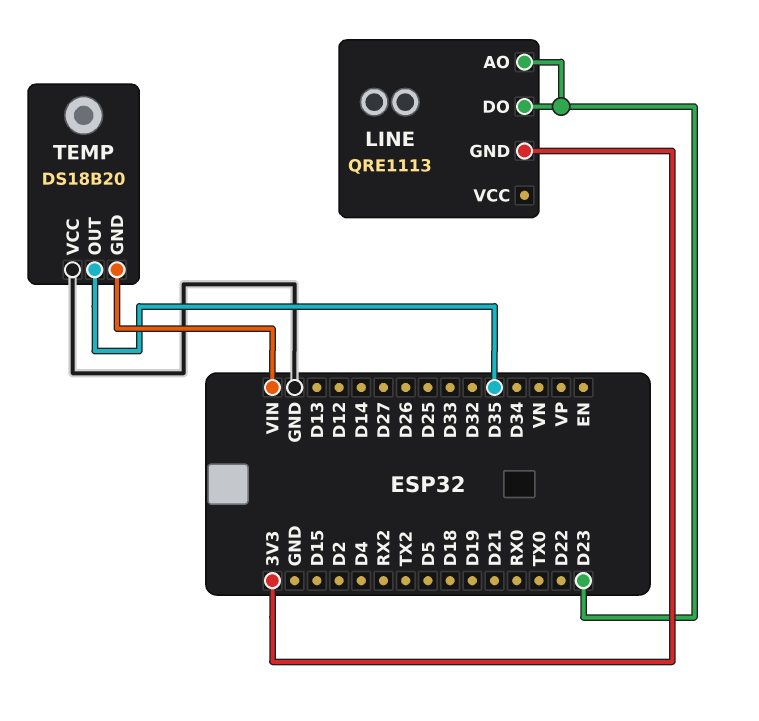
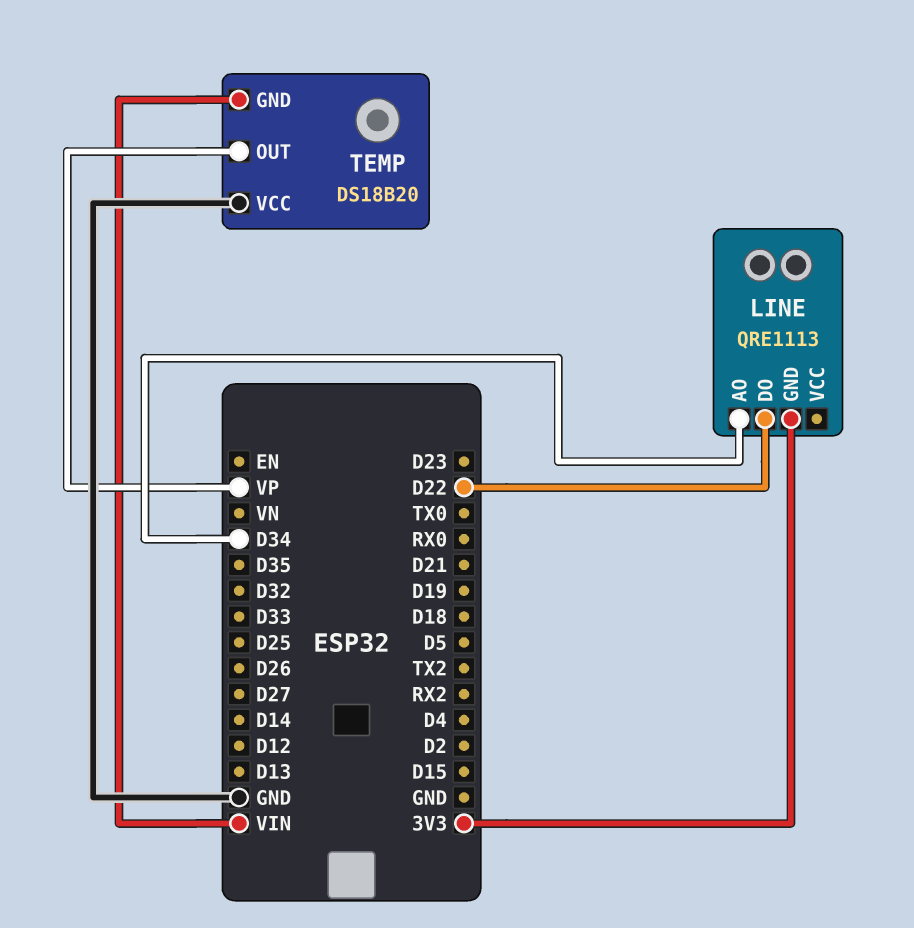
LINE pin AO: D23 -> D34
LINE pin DO: D23 -> D22
TEMP pin OUT: D35 -> VP

